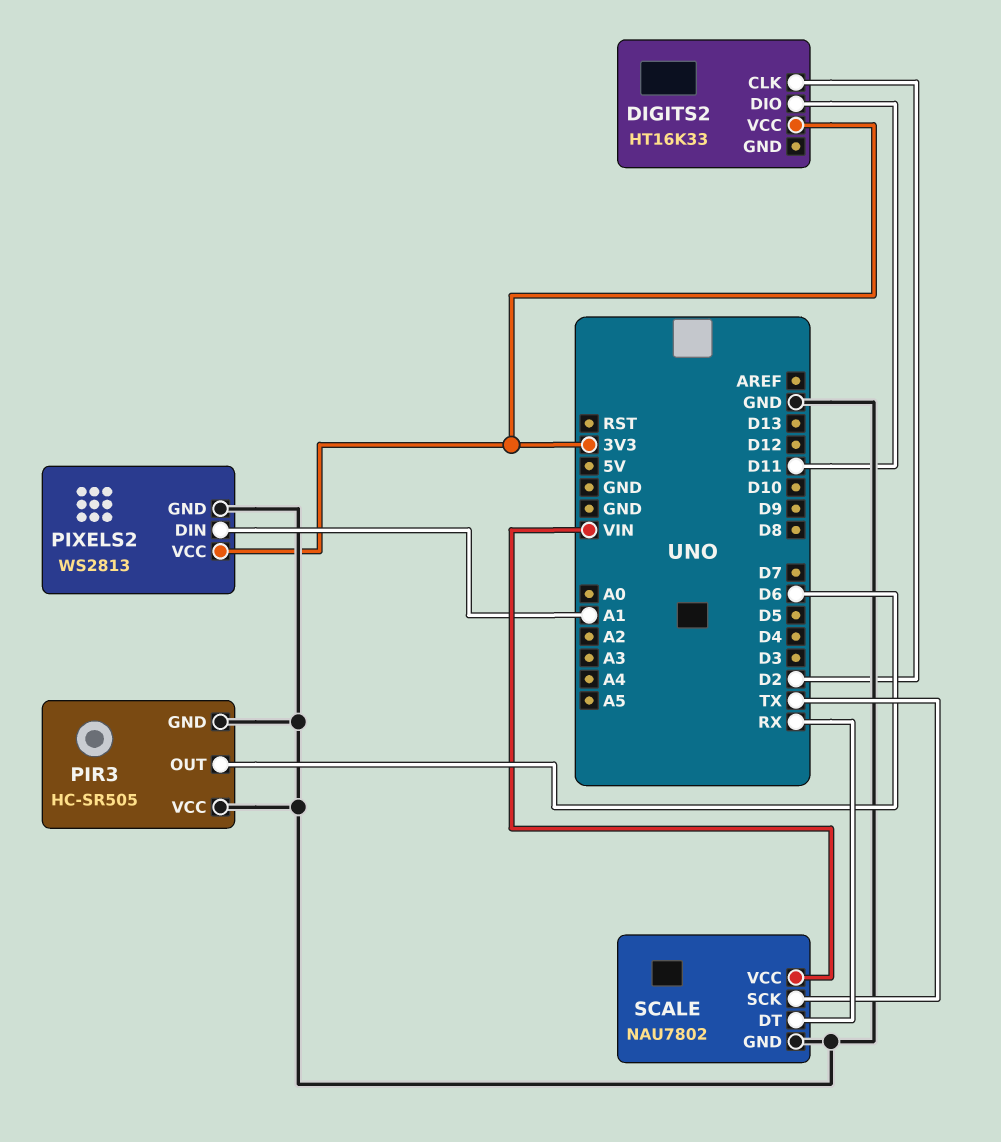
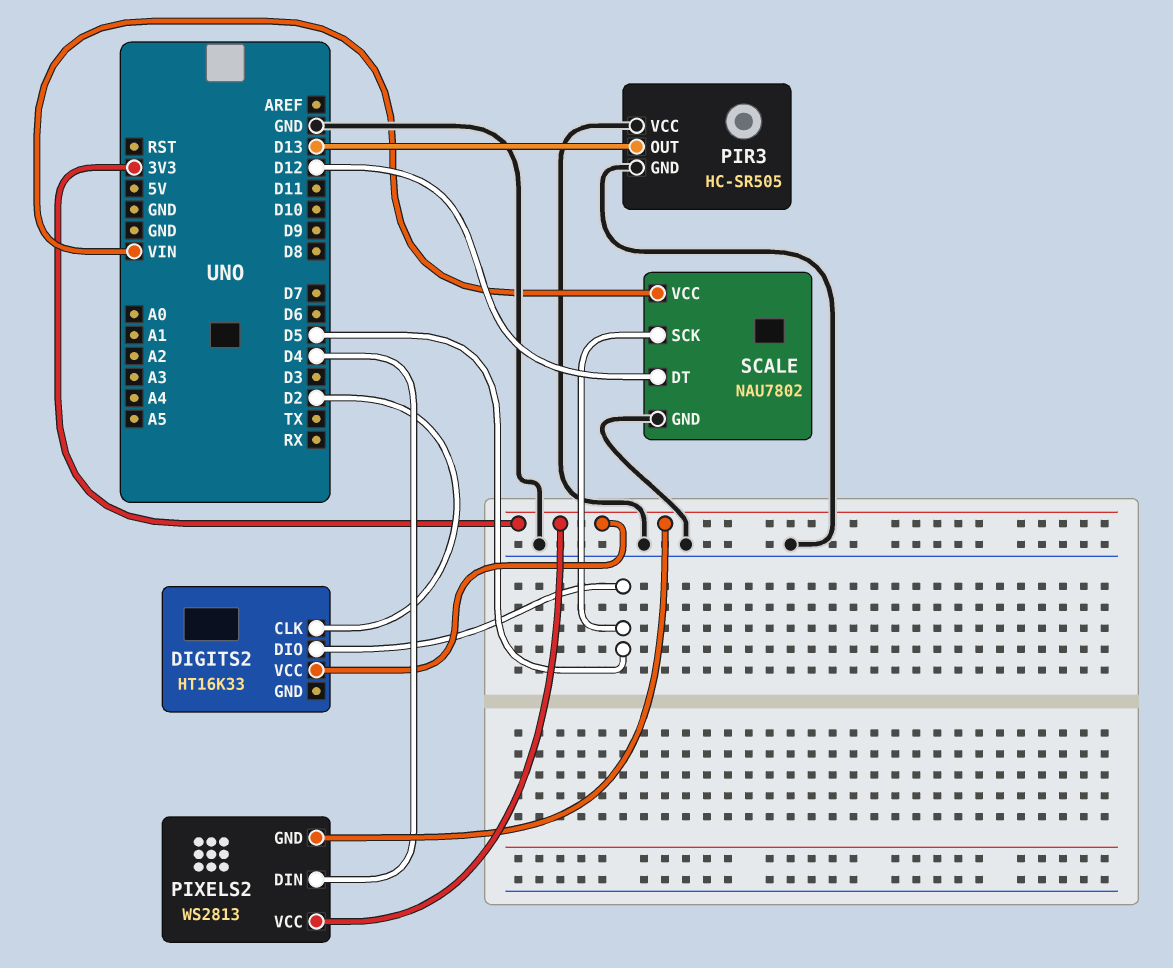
DIGITS2 pin DIO: D11 -> D5
PIR3 pin OUT: D6 -> D13
PIXELS2 pin DIN: A1 -> D4
PIXELS2 pin GND: GND -> 3V3
SCALE pin DT: RX -> D12
SCALE pin SCK: TX -> D5

